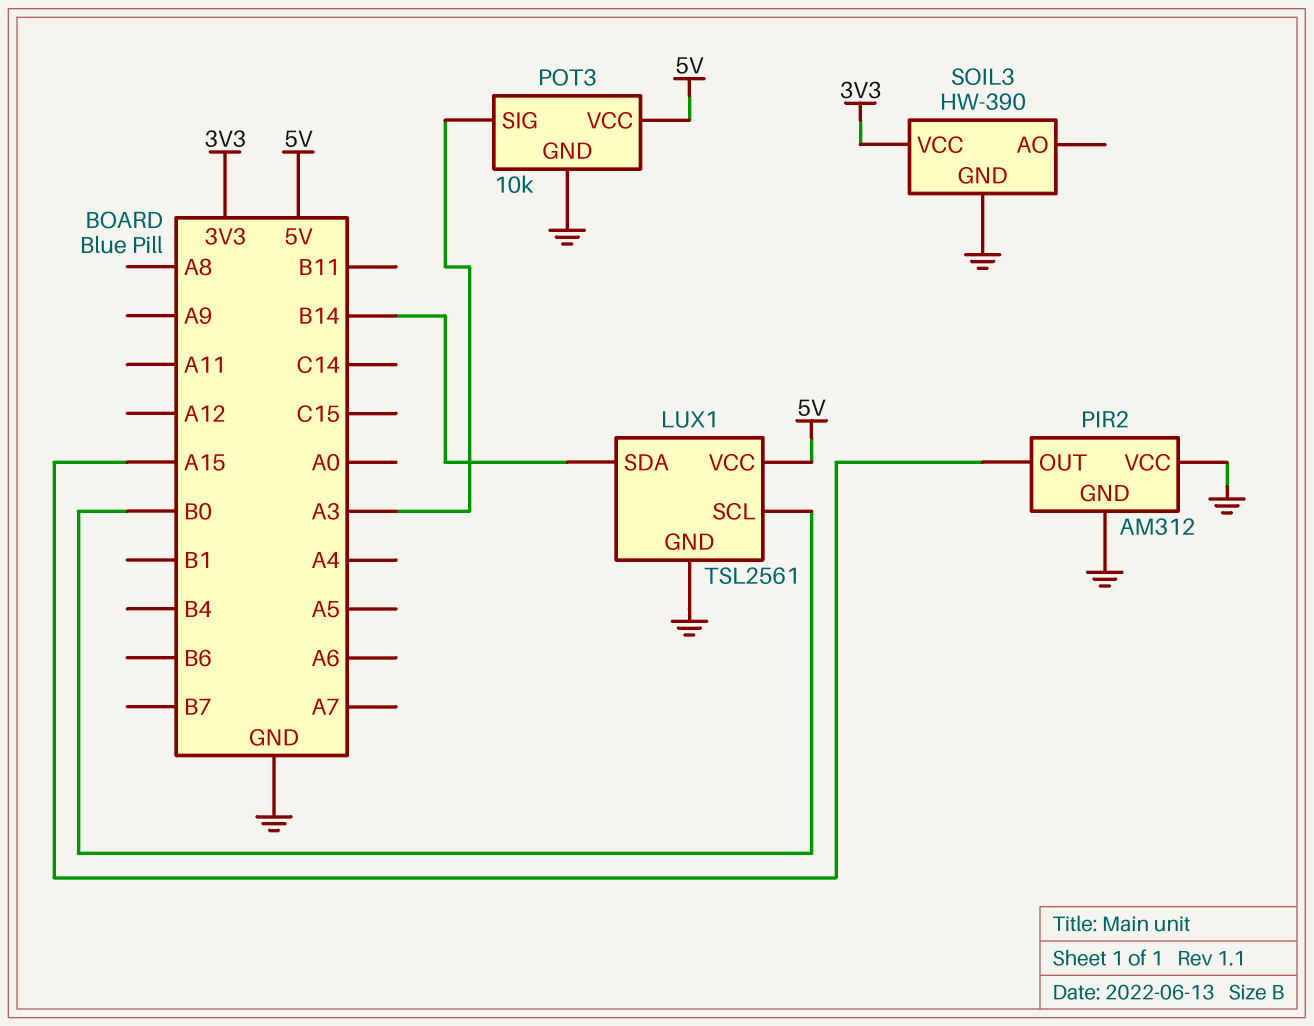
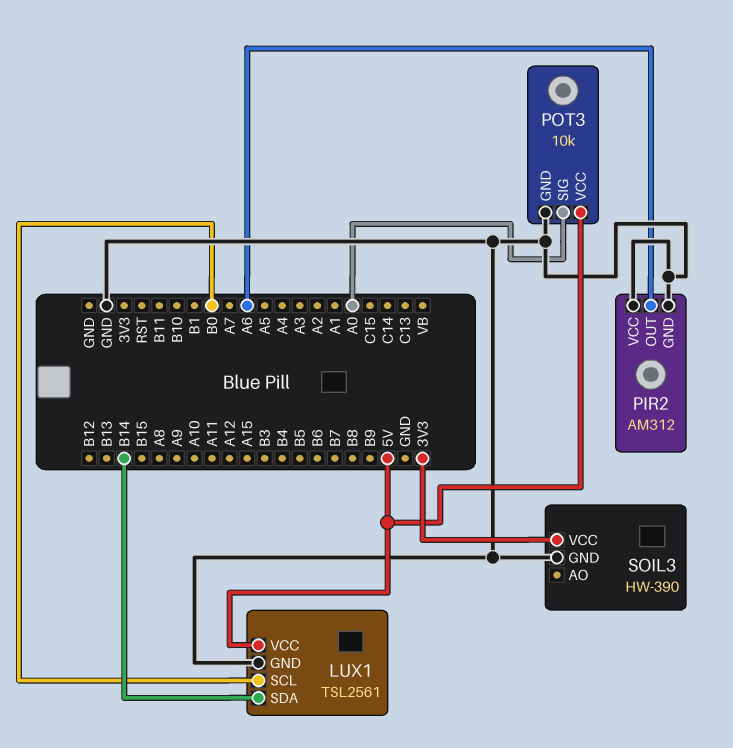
PIR2 pin OUT: A15 -> A6
POT3 pin SIG: A3 -> A0

